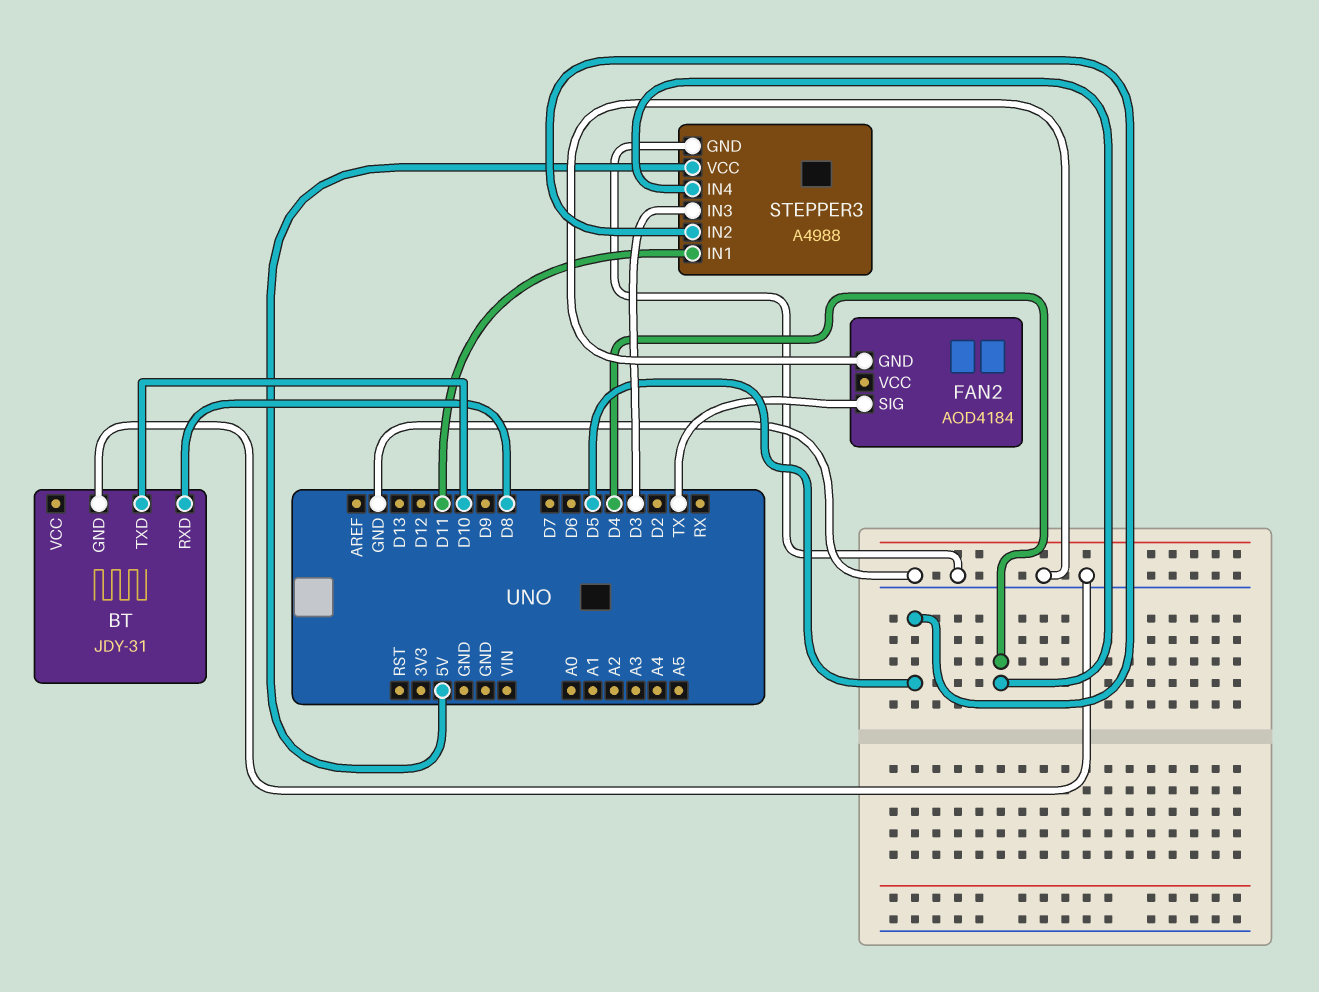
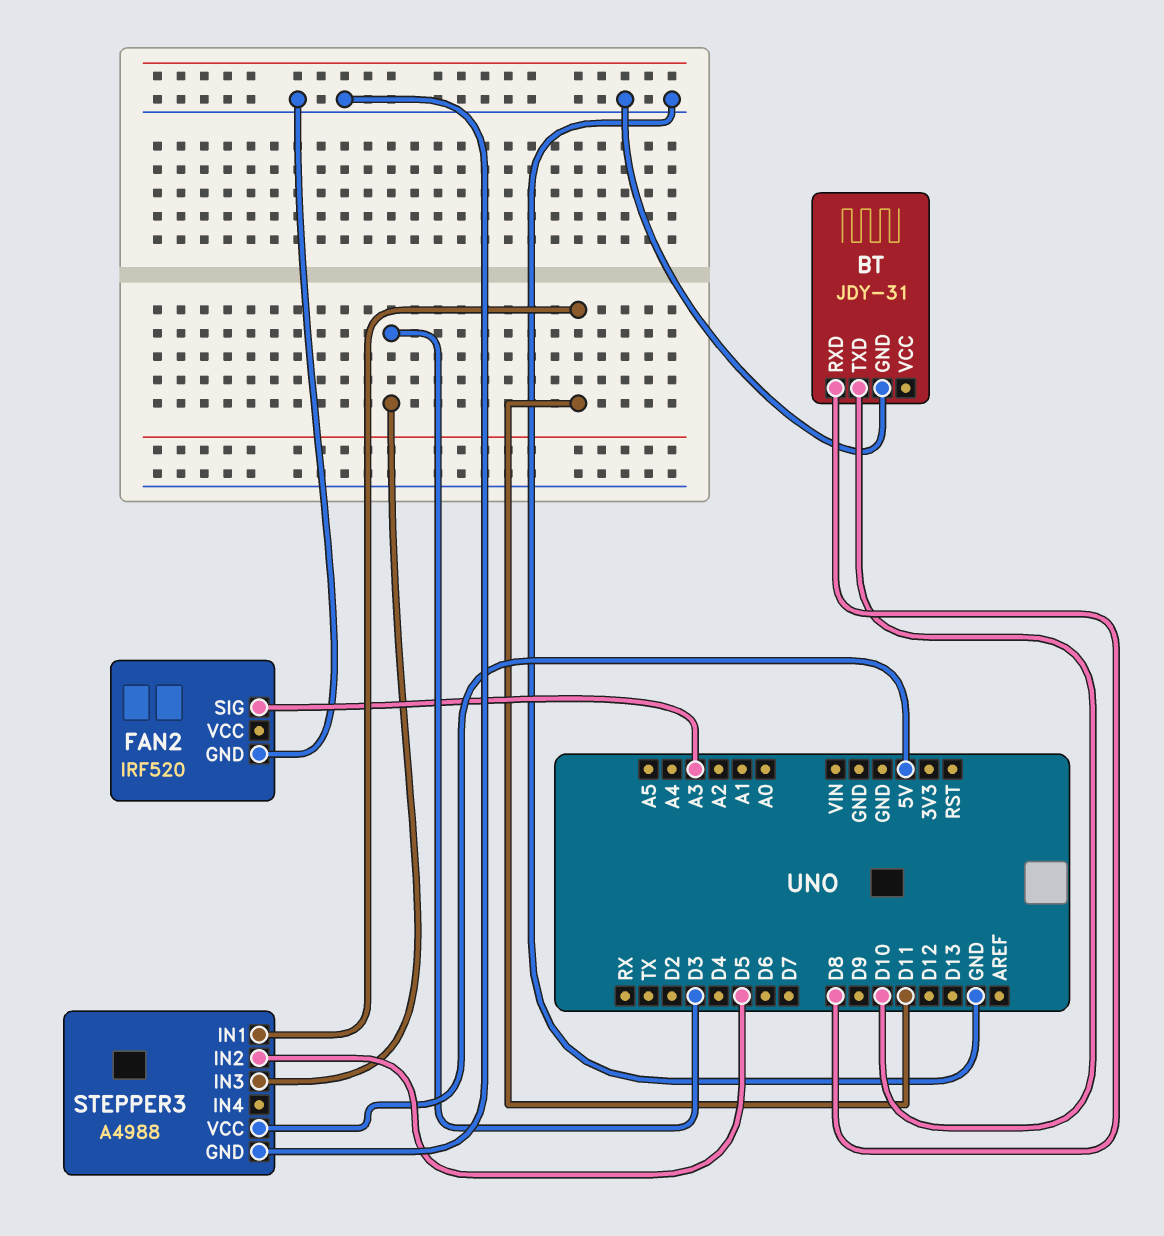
FAN2: AOD4184 -> IRF520
FAN2 pin SIG: TX -> A3
STEPPER3 pin IN4: D4 -> none

